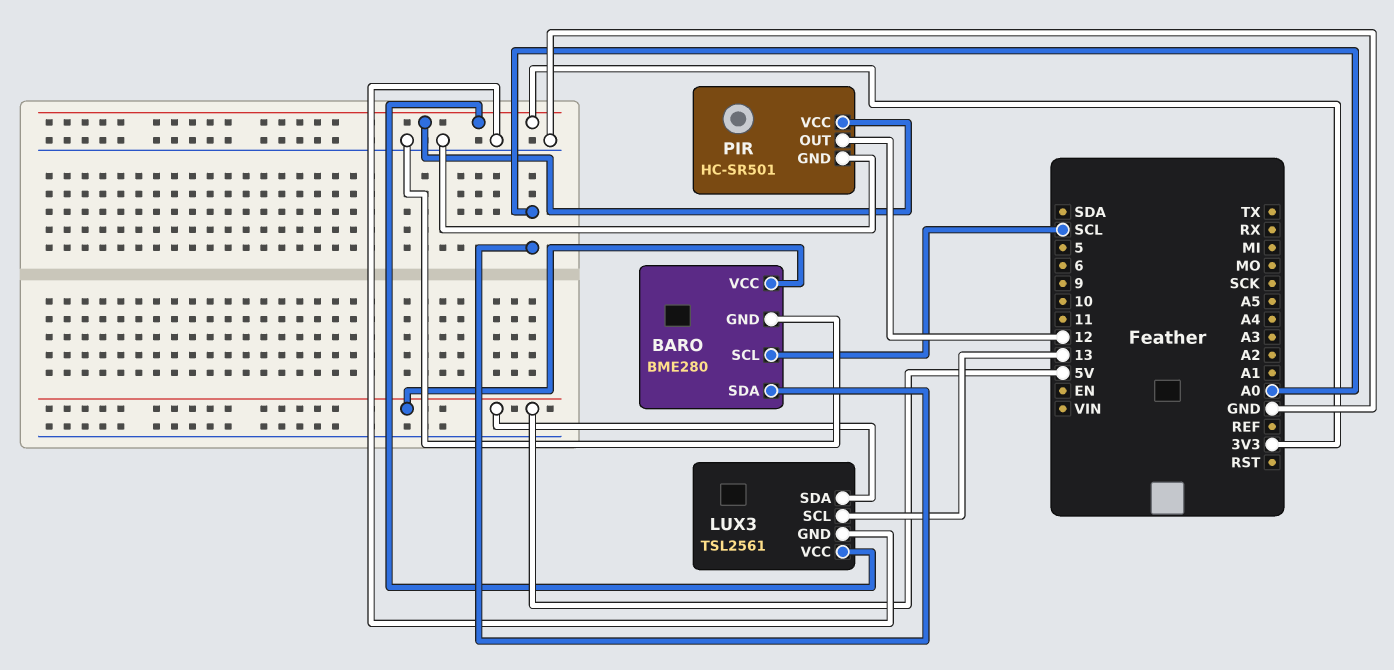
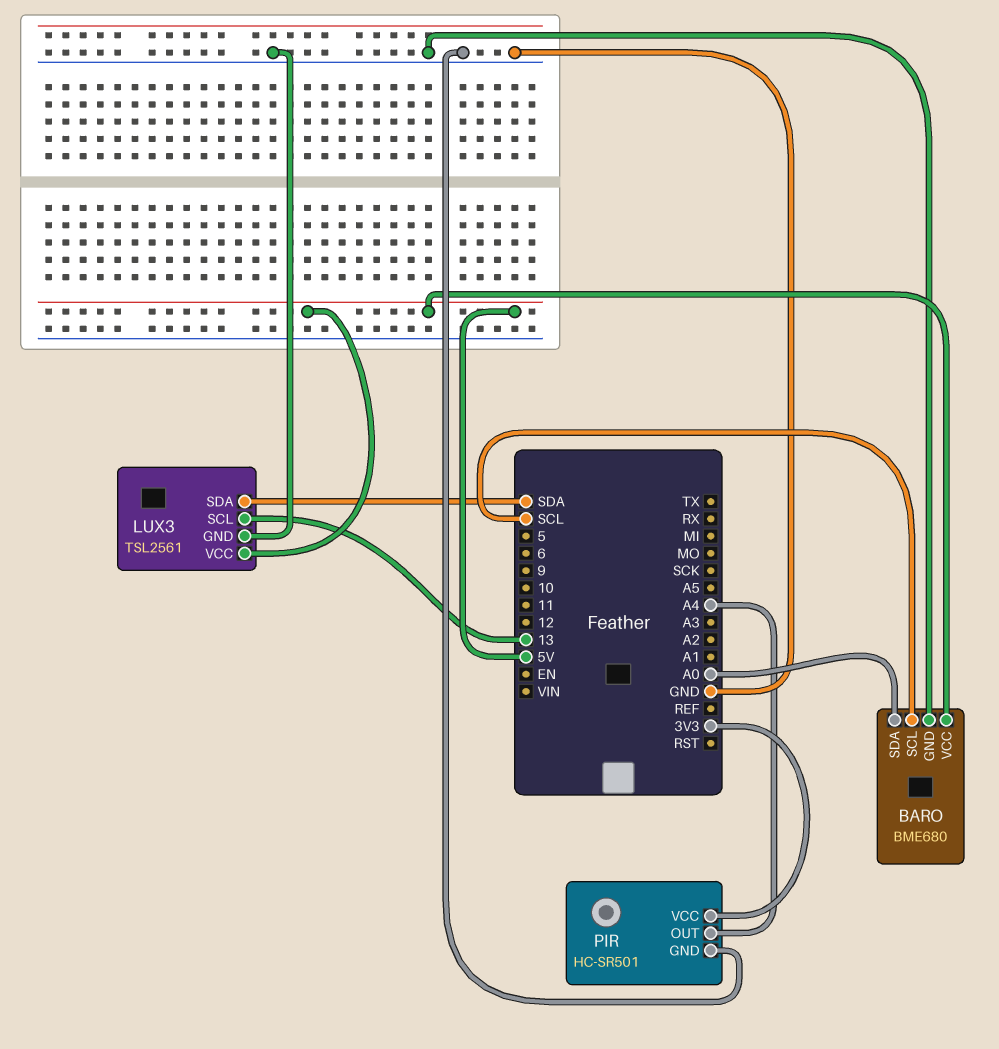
BARO: BME280 -> BME680
LUX3 pin SDA: 5V -> SDA
LUX3 pin VCC: 3V3 -> 5V
PIR pin OUT: 12 -> A4

